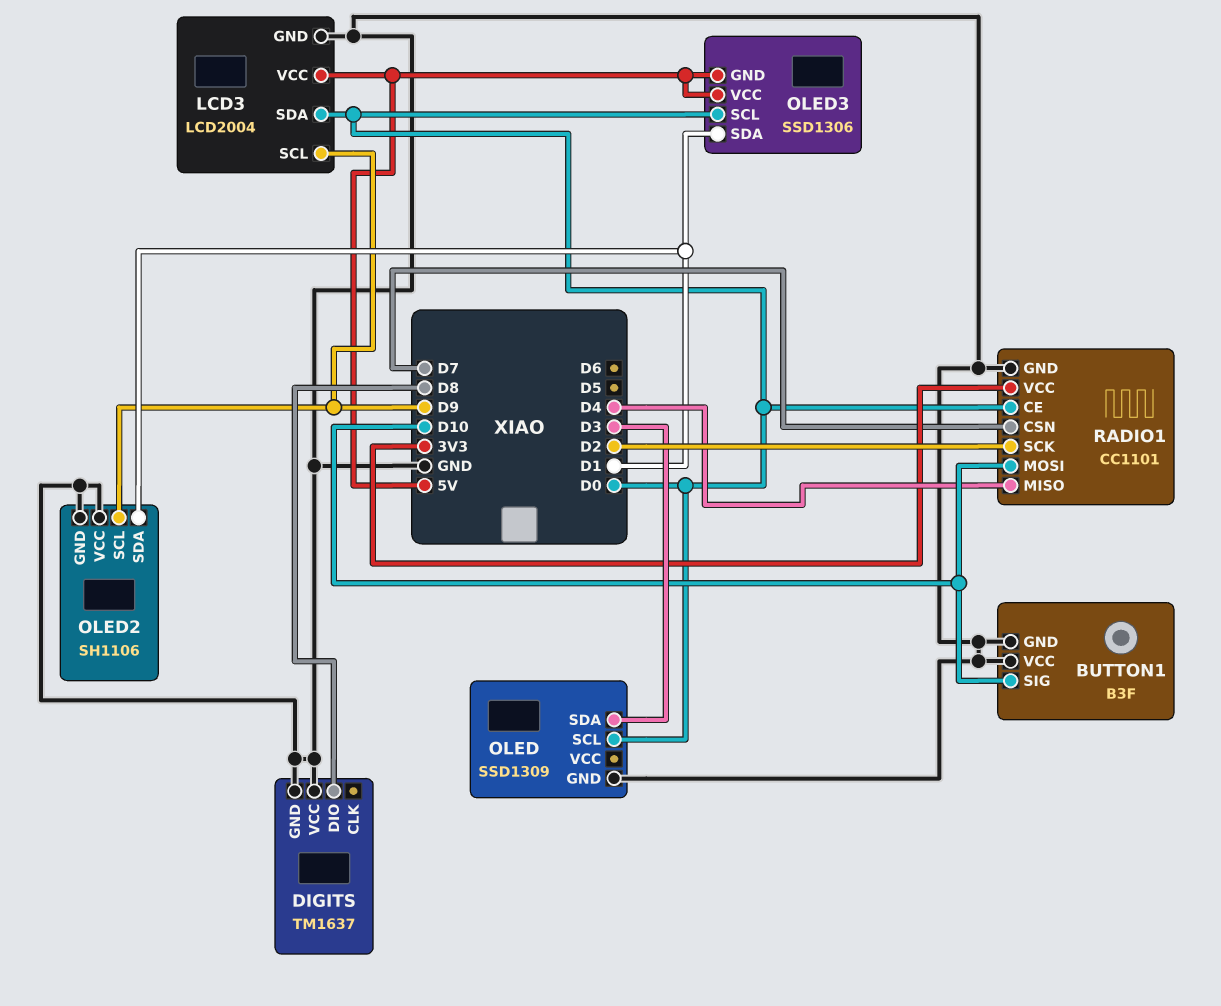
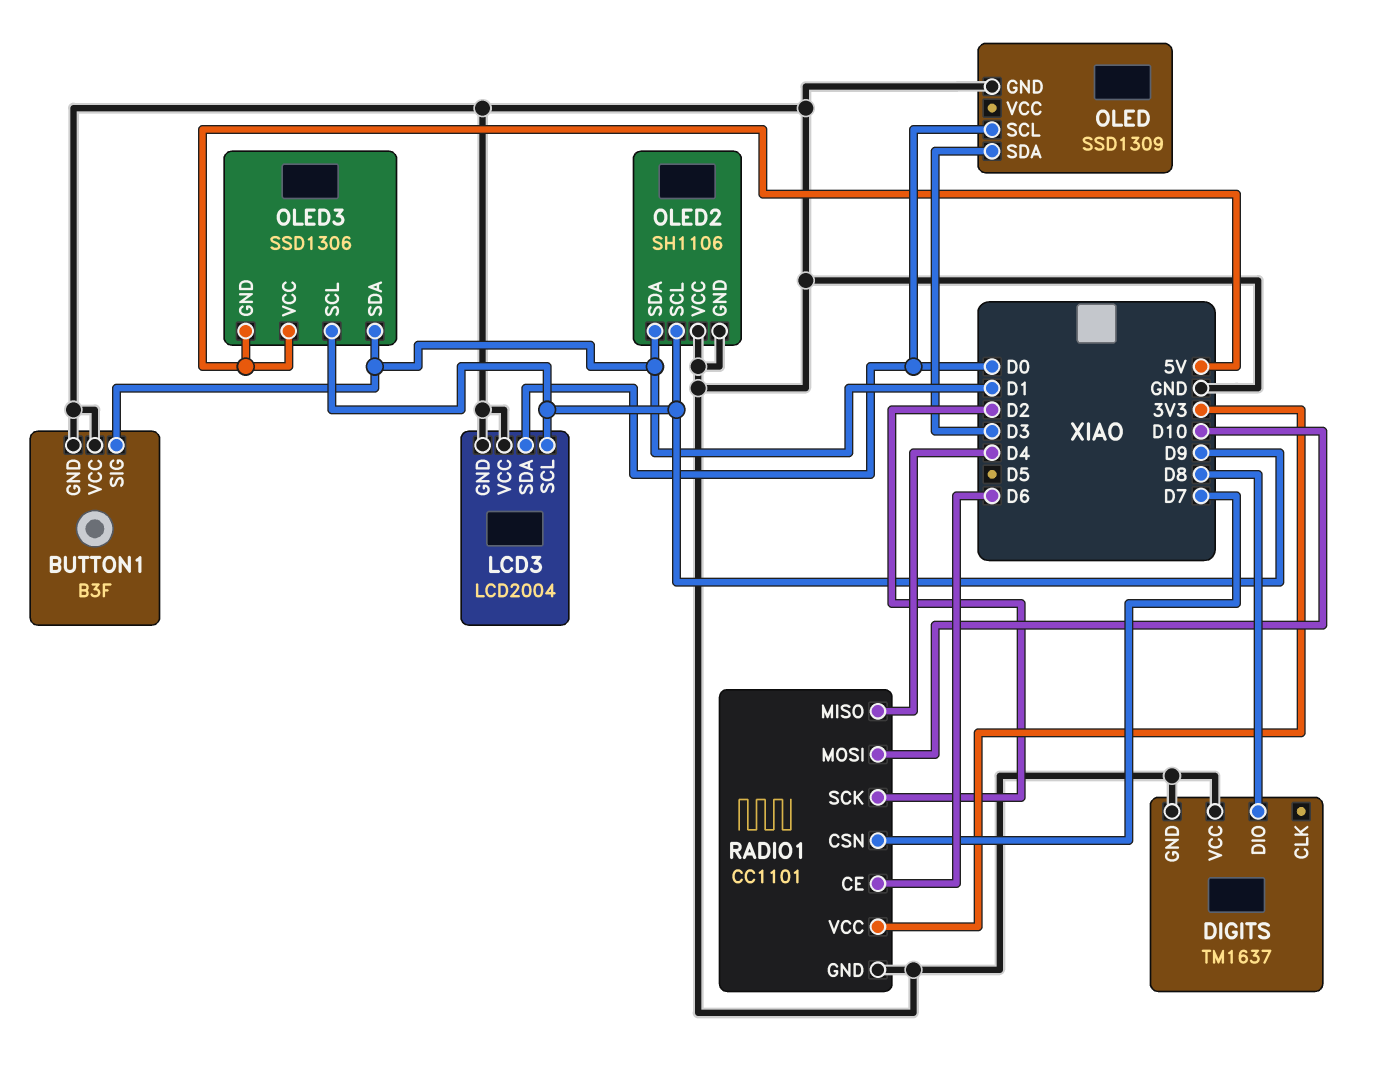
BUTTON1 pin SIG: D10 -> D1
LCD3 pin VCC: 5V -> GND
OLED3 pin SCL: D0 -> D9
RADIO1 pin CE: D0 -> D6

